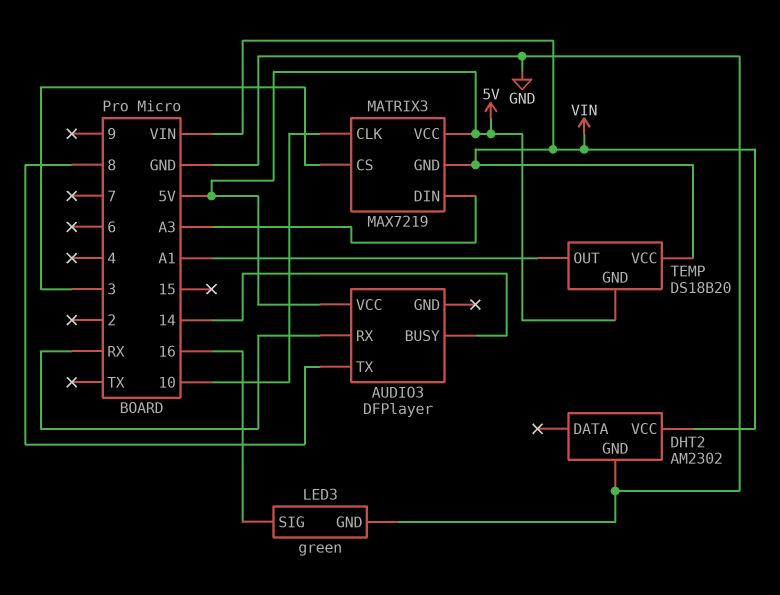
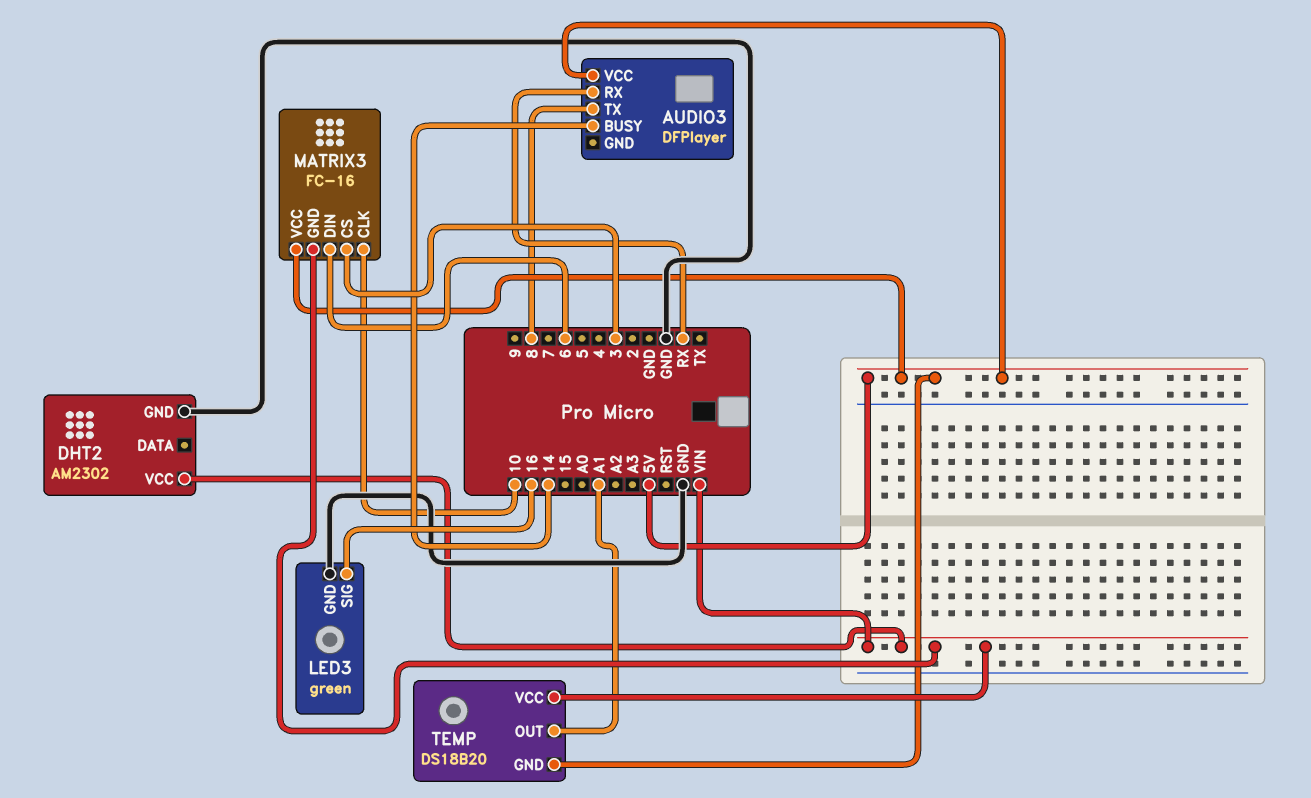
MATRIX3: MAX7219 -> FC-16
MATRIX3 pin DIN: A3 -> 6

